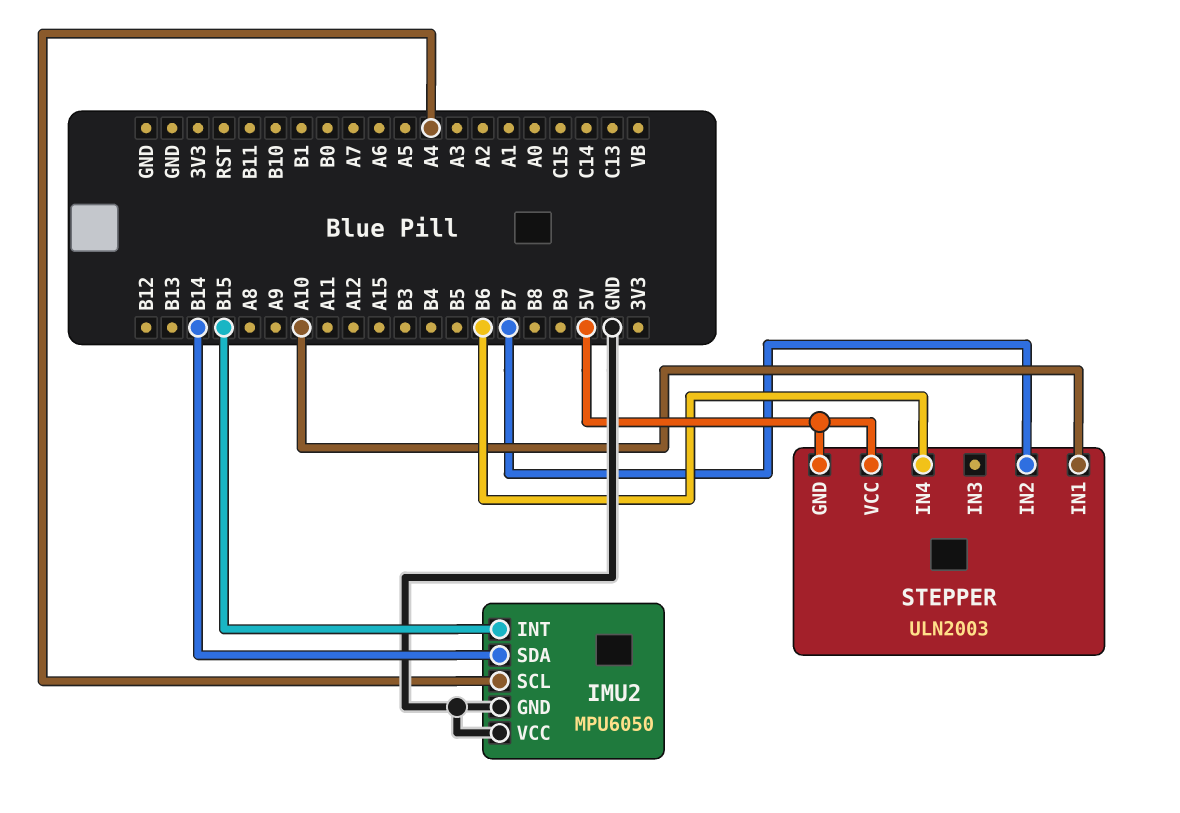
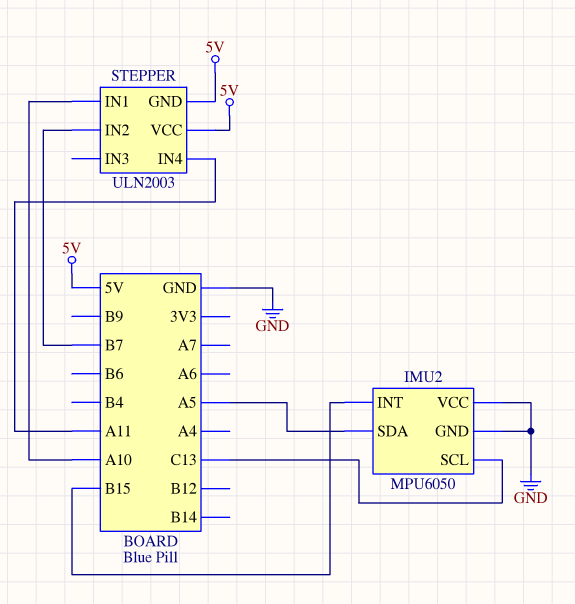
IMU2 pin SCL: A4 -> C13
IMU2 pin SDA: B14 -> A5
STEPPER pin IN4: B6 -> A11

